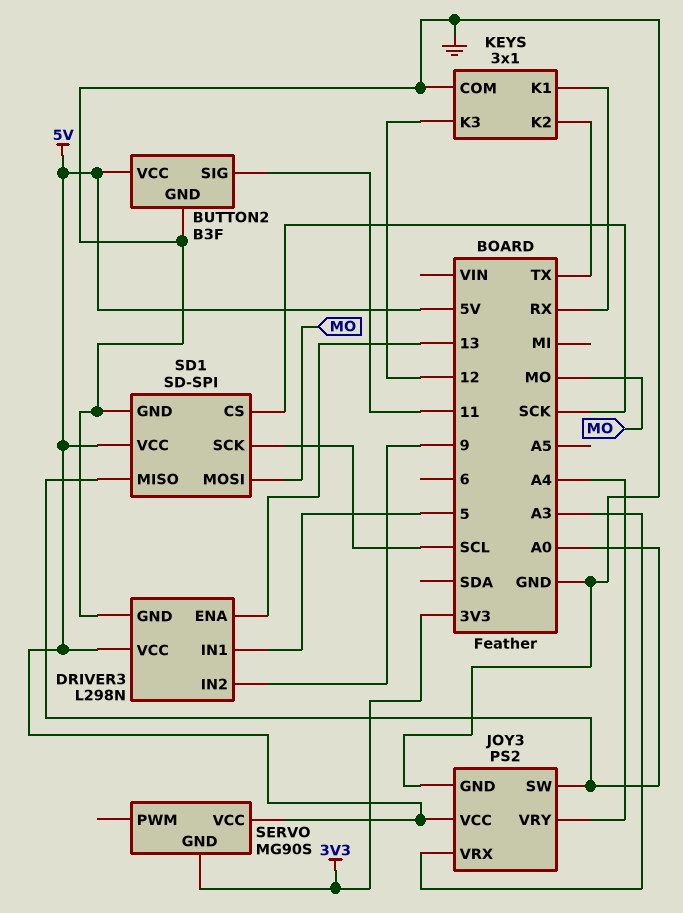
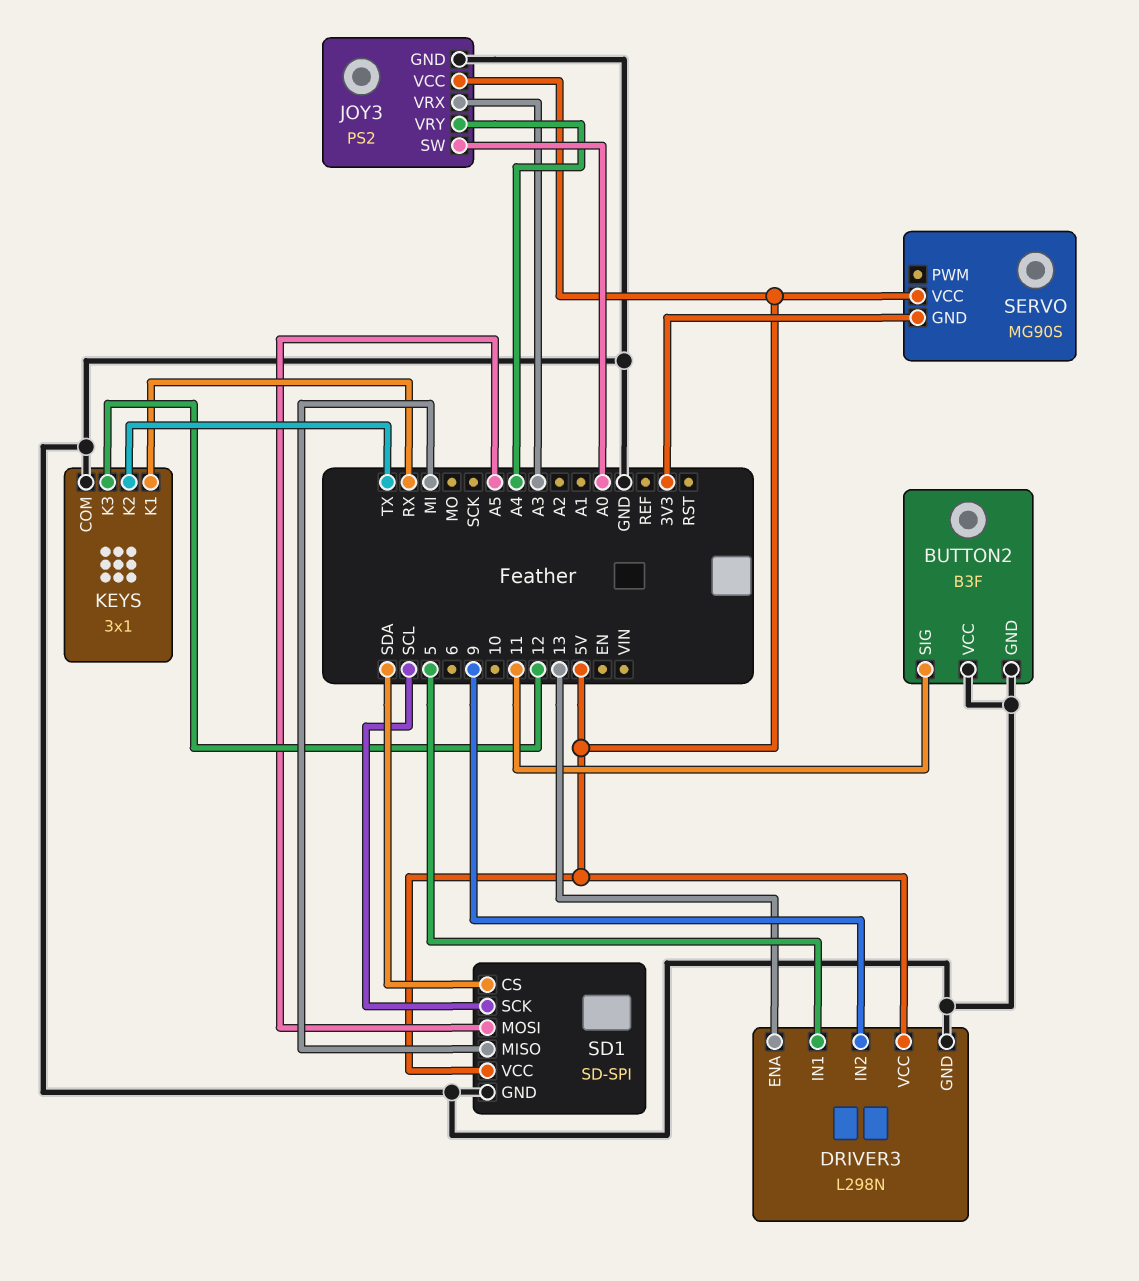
BUTTON2 pin VCC: 5V -> GND
SD1 pin CS: SCK -> SDA
SD1 pin MISO: A0 -> MI
SD1 pin MOSI: MO -> A5

